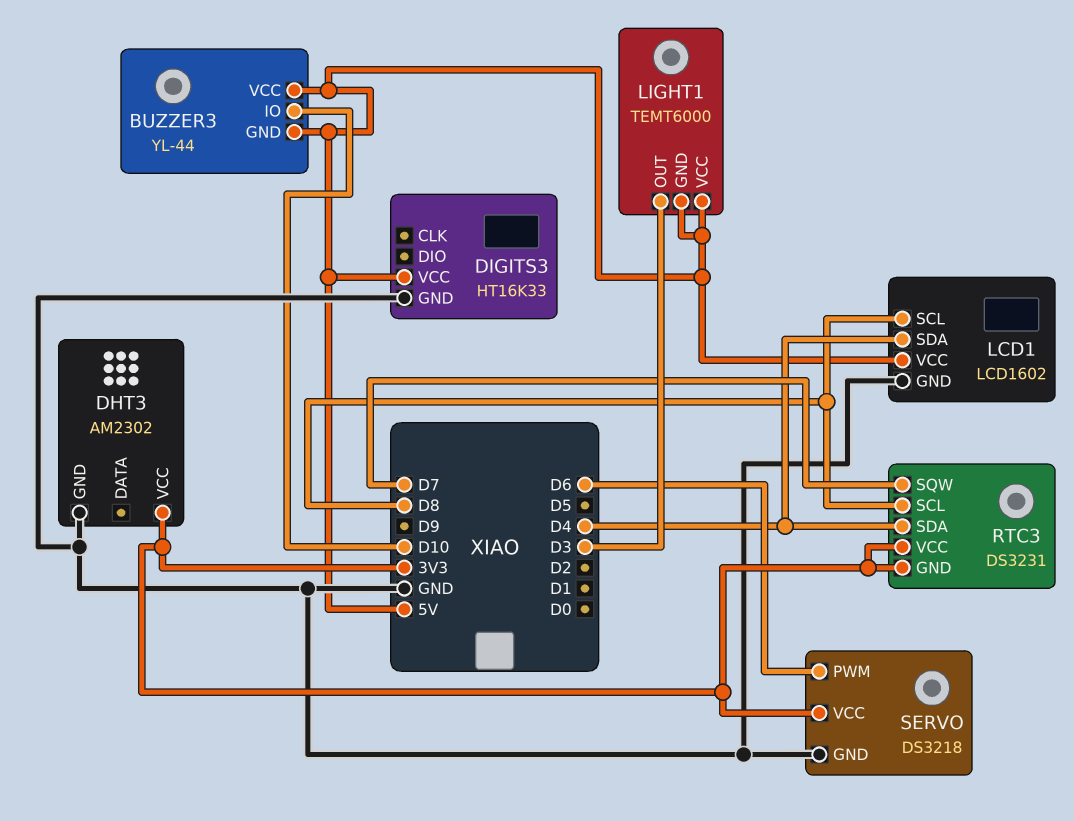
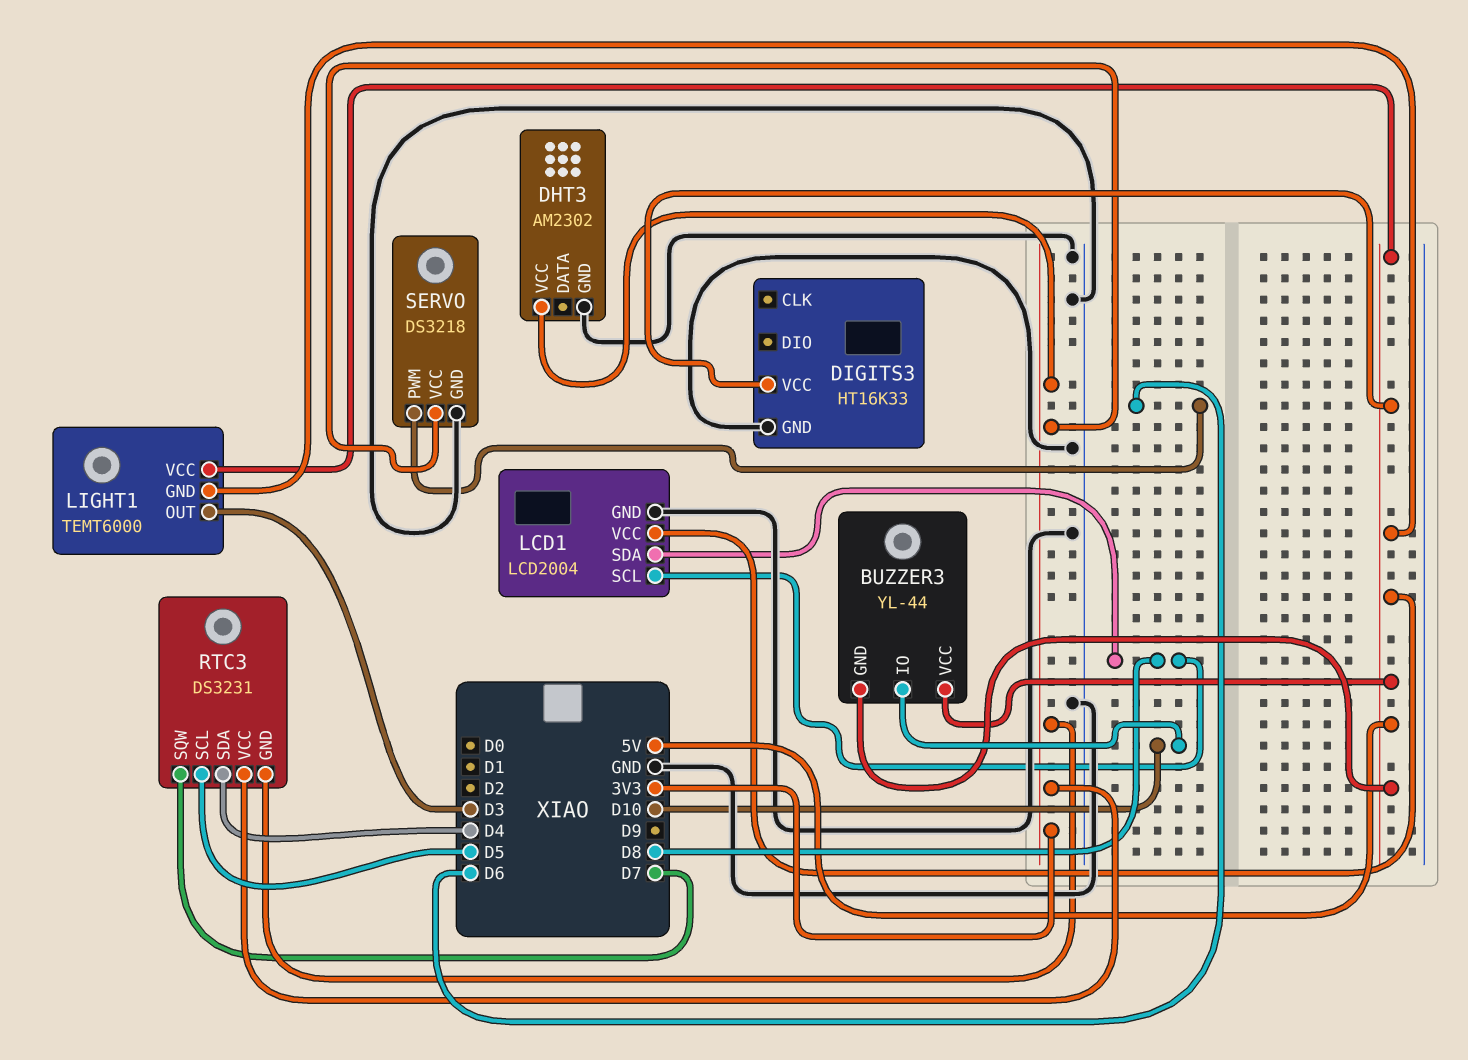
LCD1: LCD1602 -> LCD2004
LCD1 pin SDA: D4 -> D8
RTC3 pin SCL: D8 -> D5

